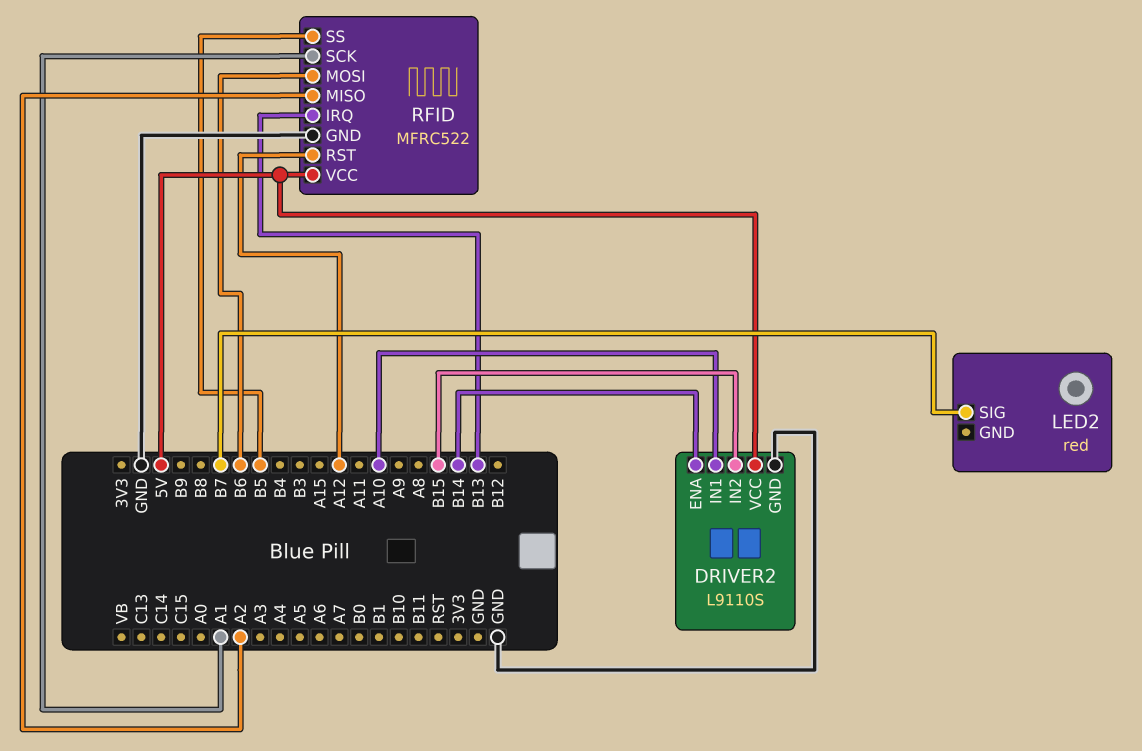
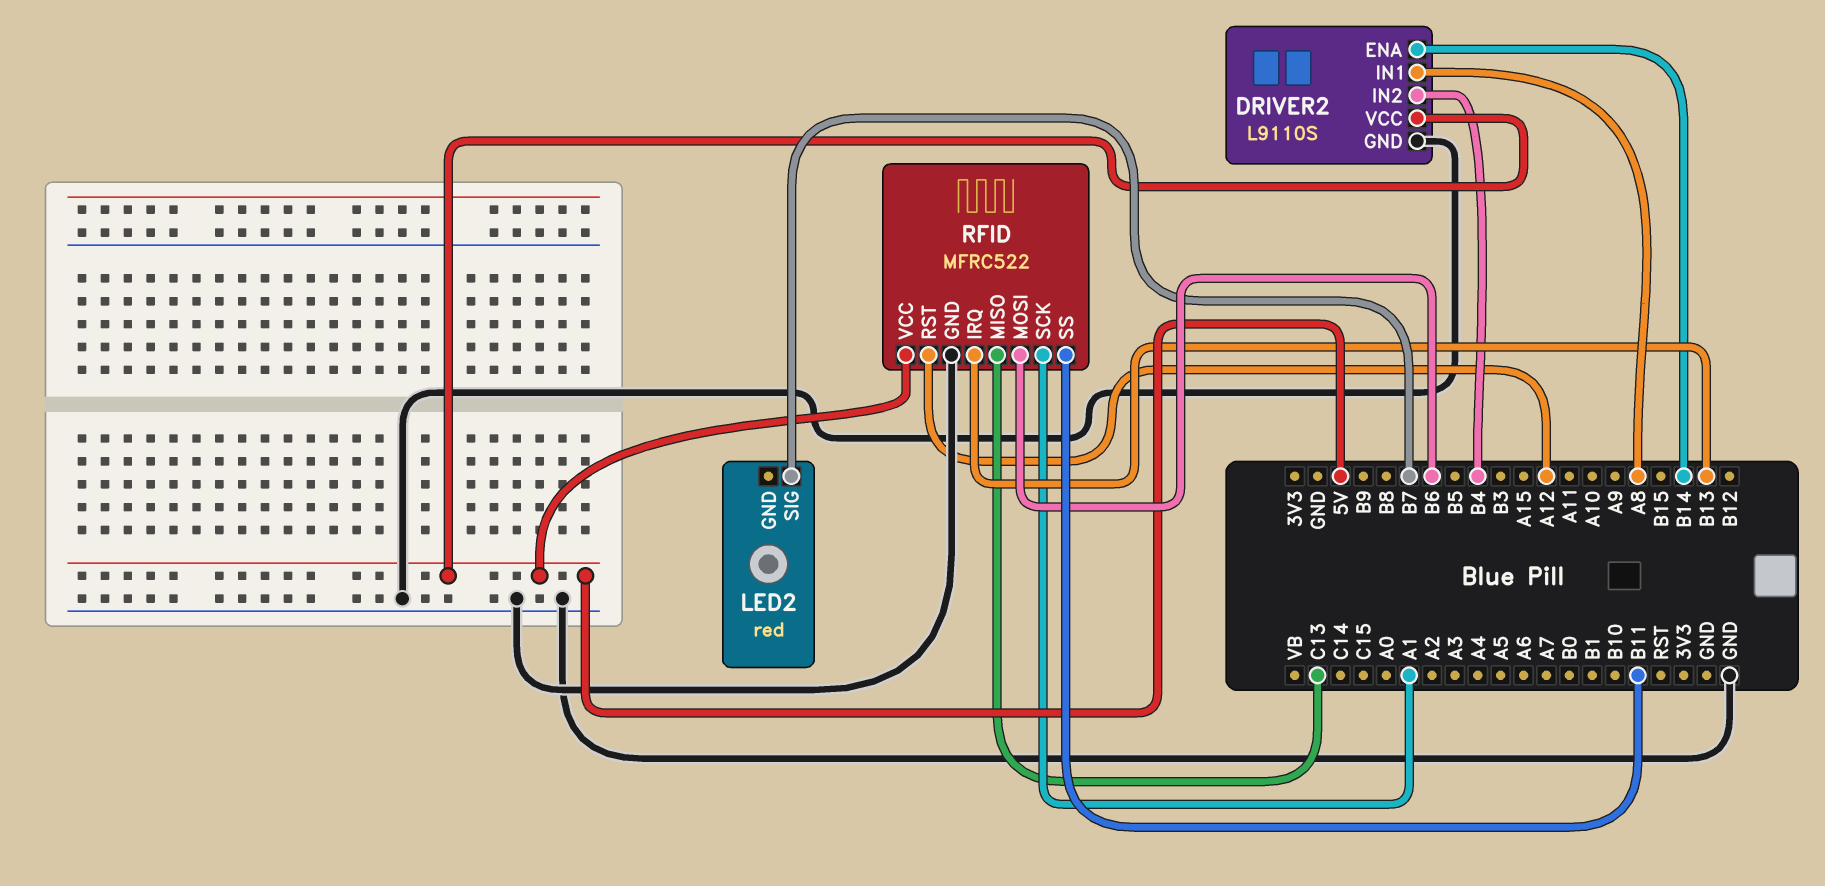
DRIVER2 pin IN1: A10 -> A8
DRIVER2 pin IN2: B15 -> B4
RFID pin MISO: A2 -> C13
RFID pin SS: B5 -> B11

